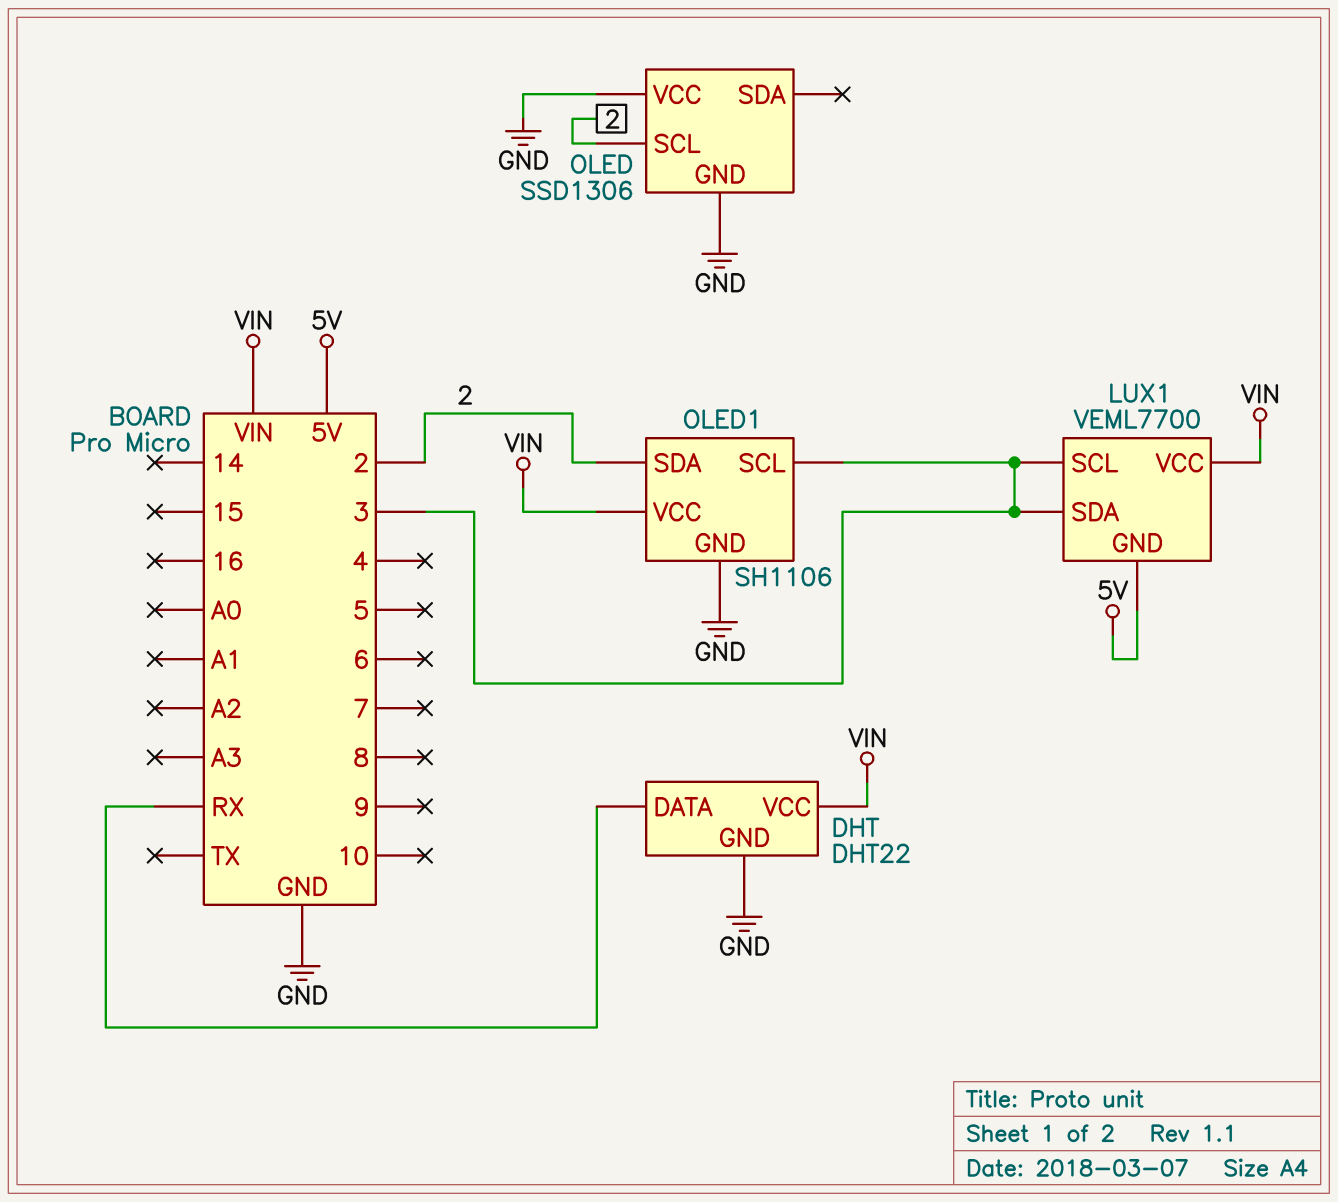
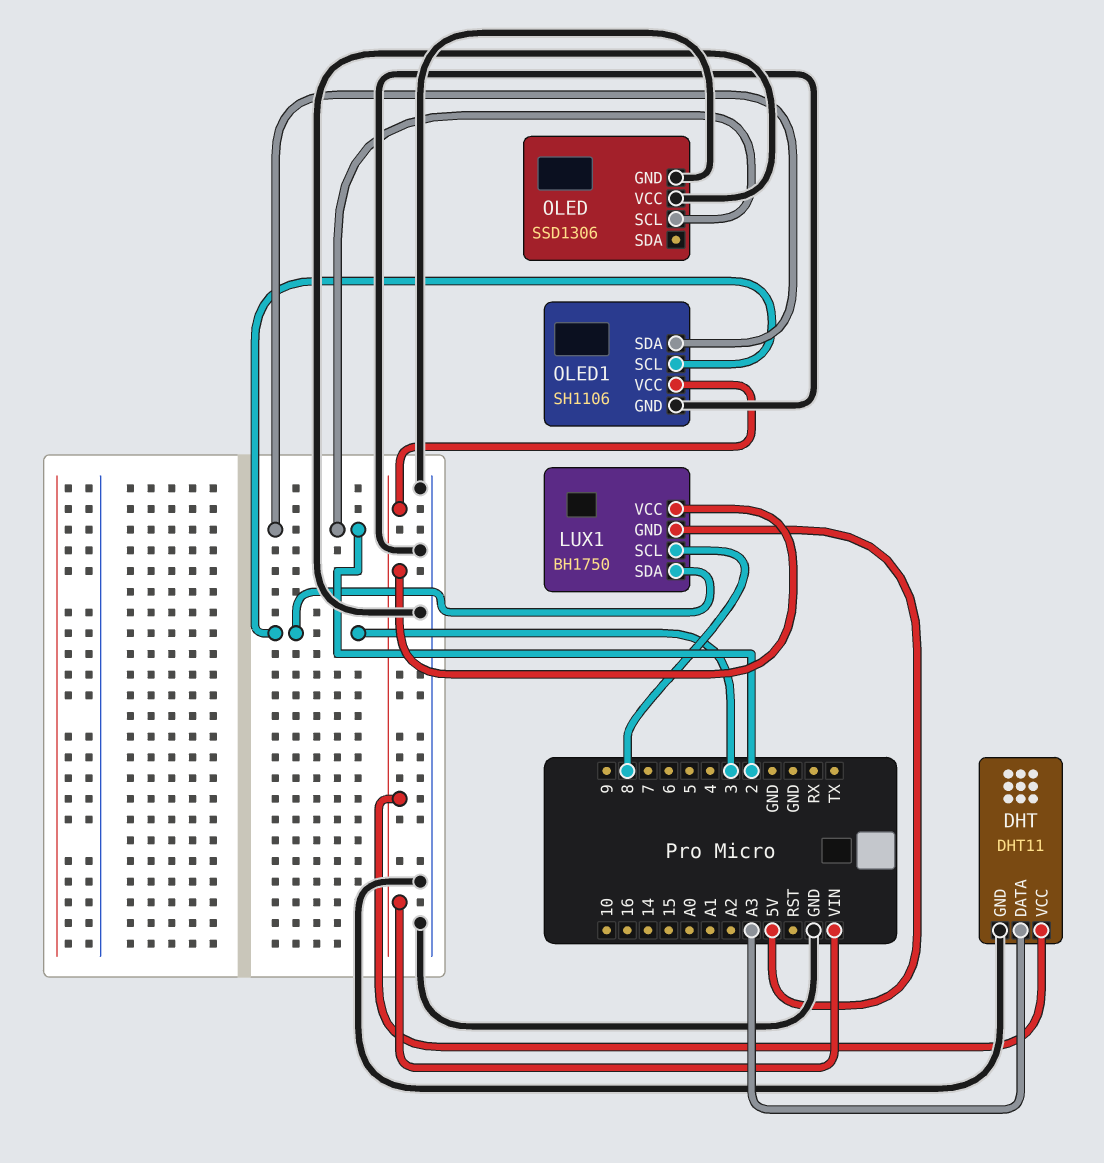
DHT: DHT22 -> DHT11
DHT pin DATA: RX -> A3
LUX1: VEML7700 -> BH1750
LUX1 pin SCL: 3 -> 8

